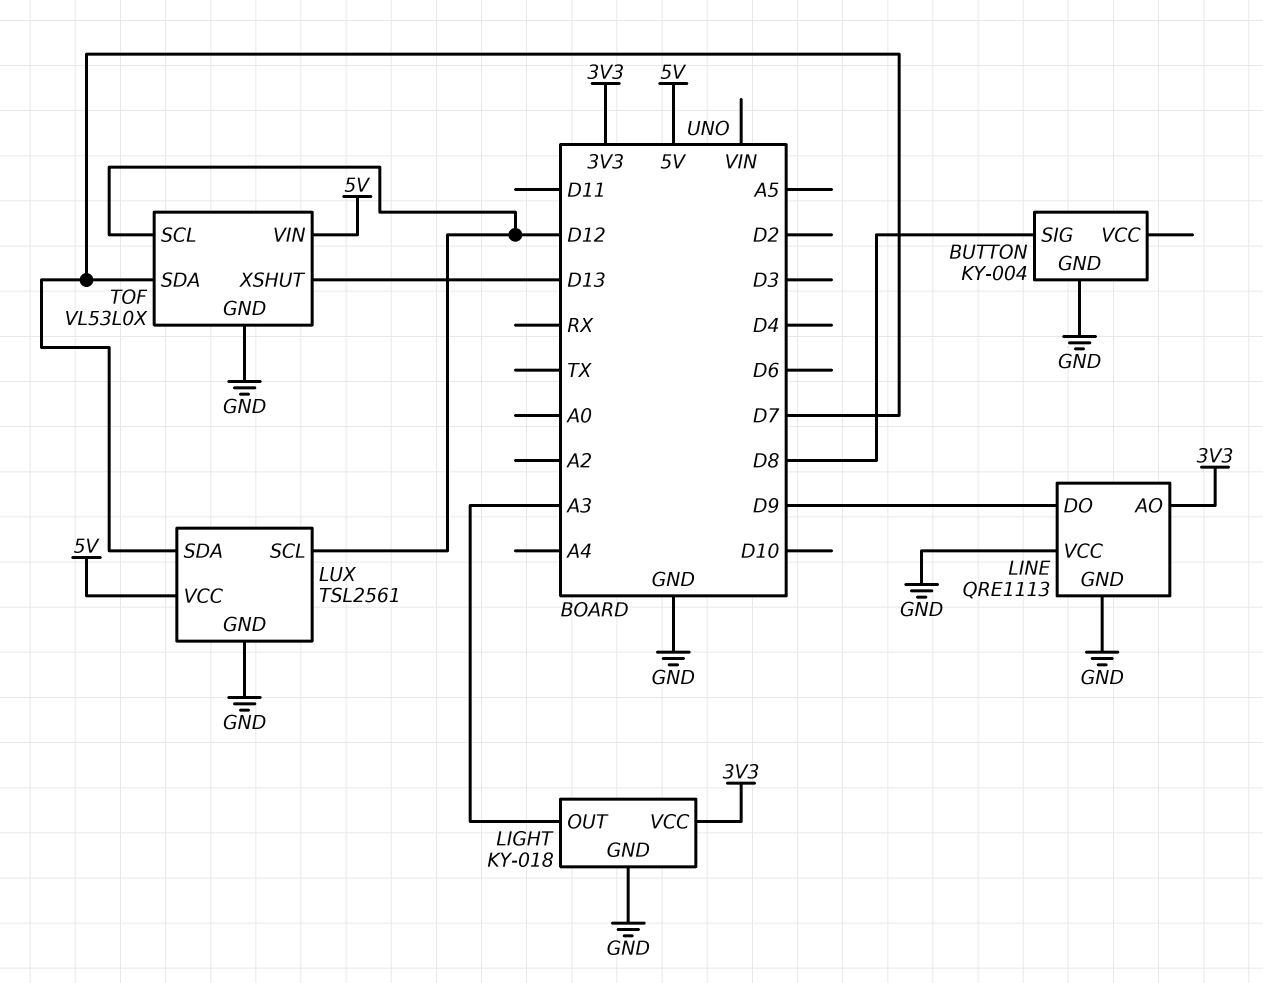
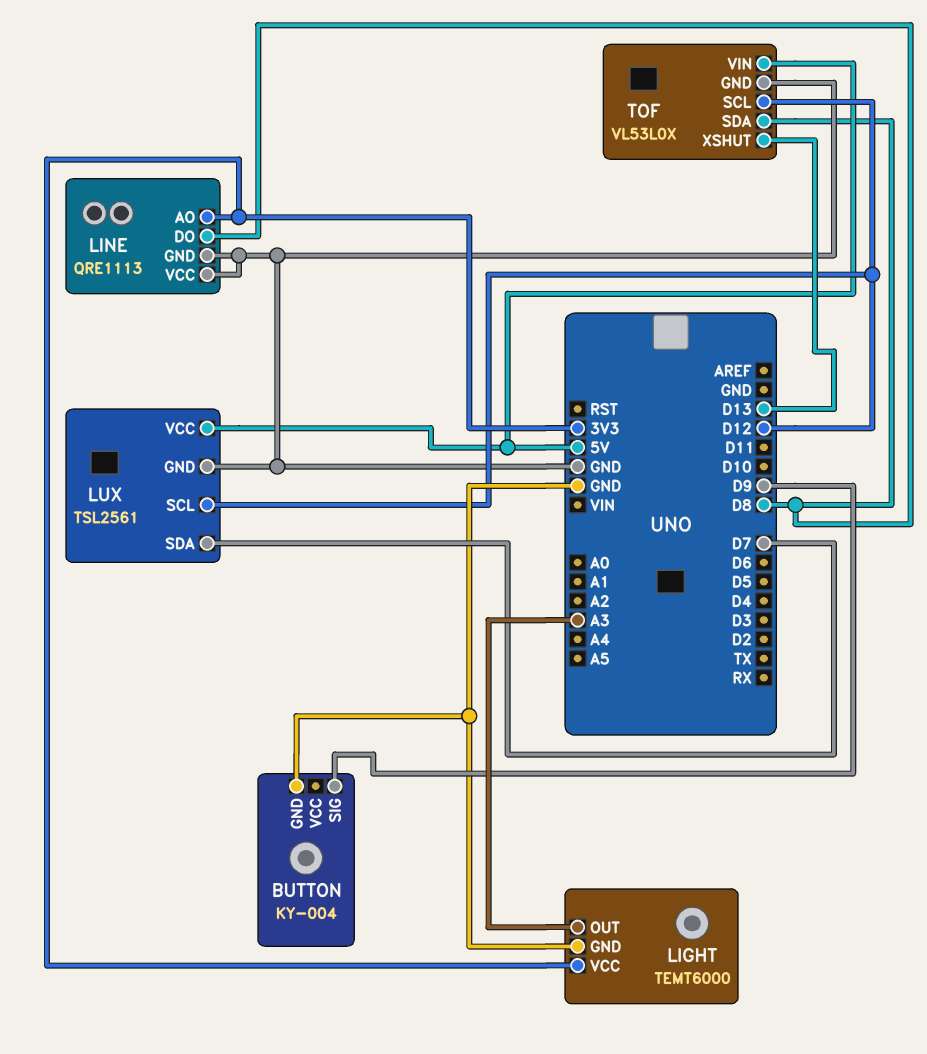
BUTTON pin SIG: D8 -> D9
LIGHT: KY-018 -> TEMT6000
LINE pin DO: D9 -> D8
TOF pin SDA: D7 -> D8

